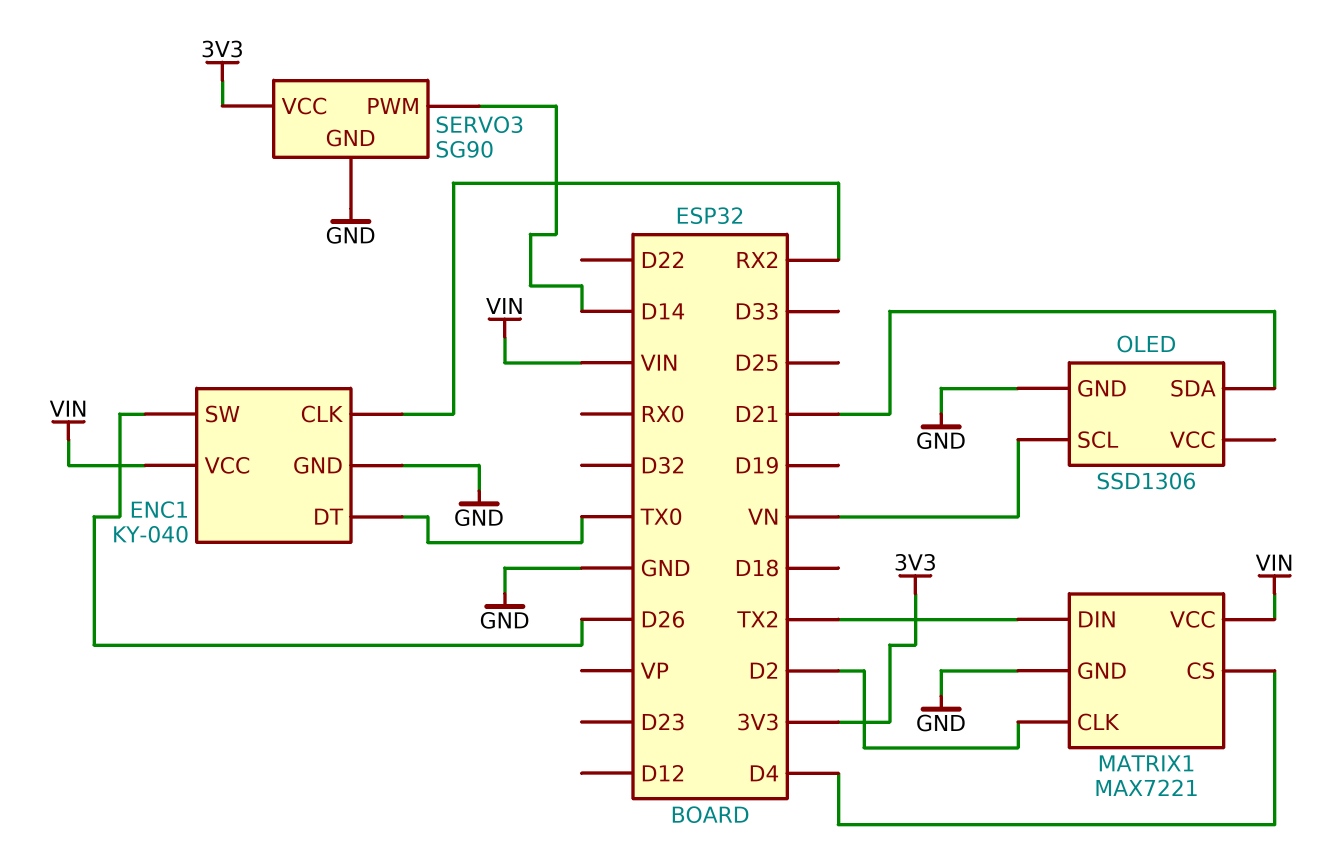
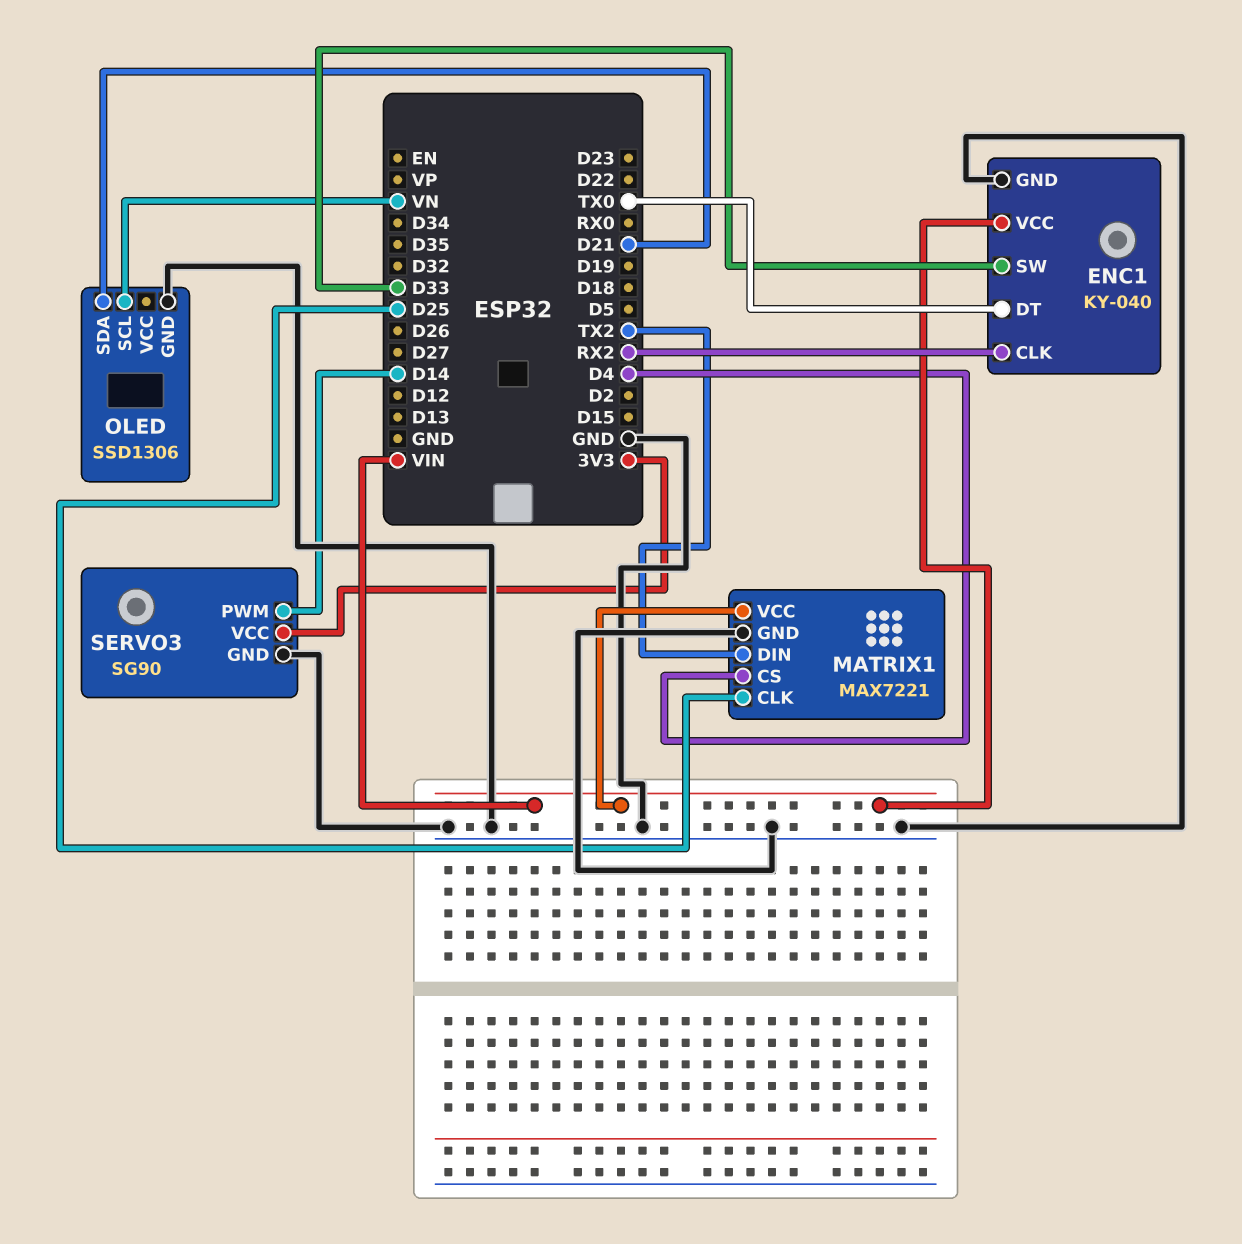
ENC1 pin SW: D26 -> D33
MATRIX1 pin CLK: D2 -> D25

